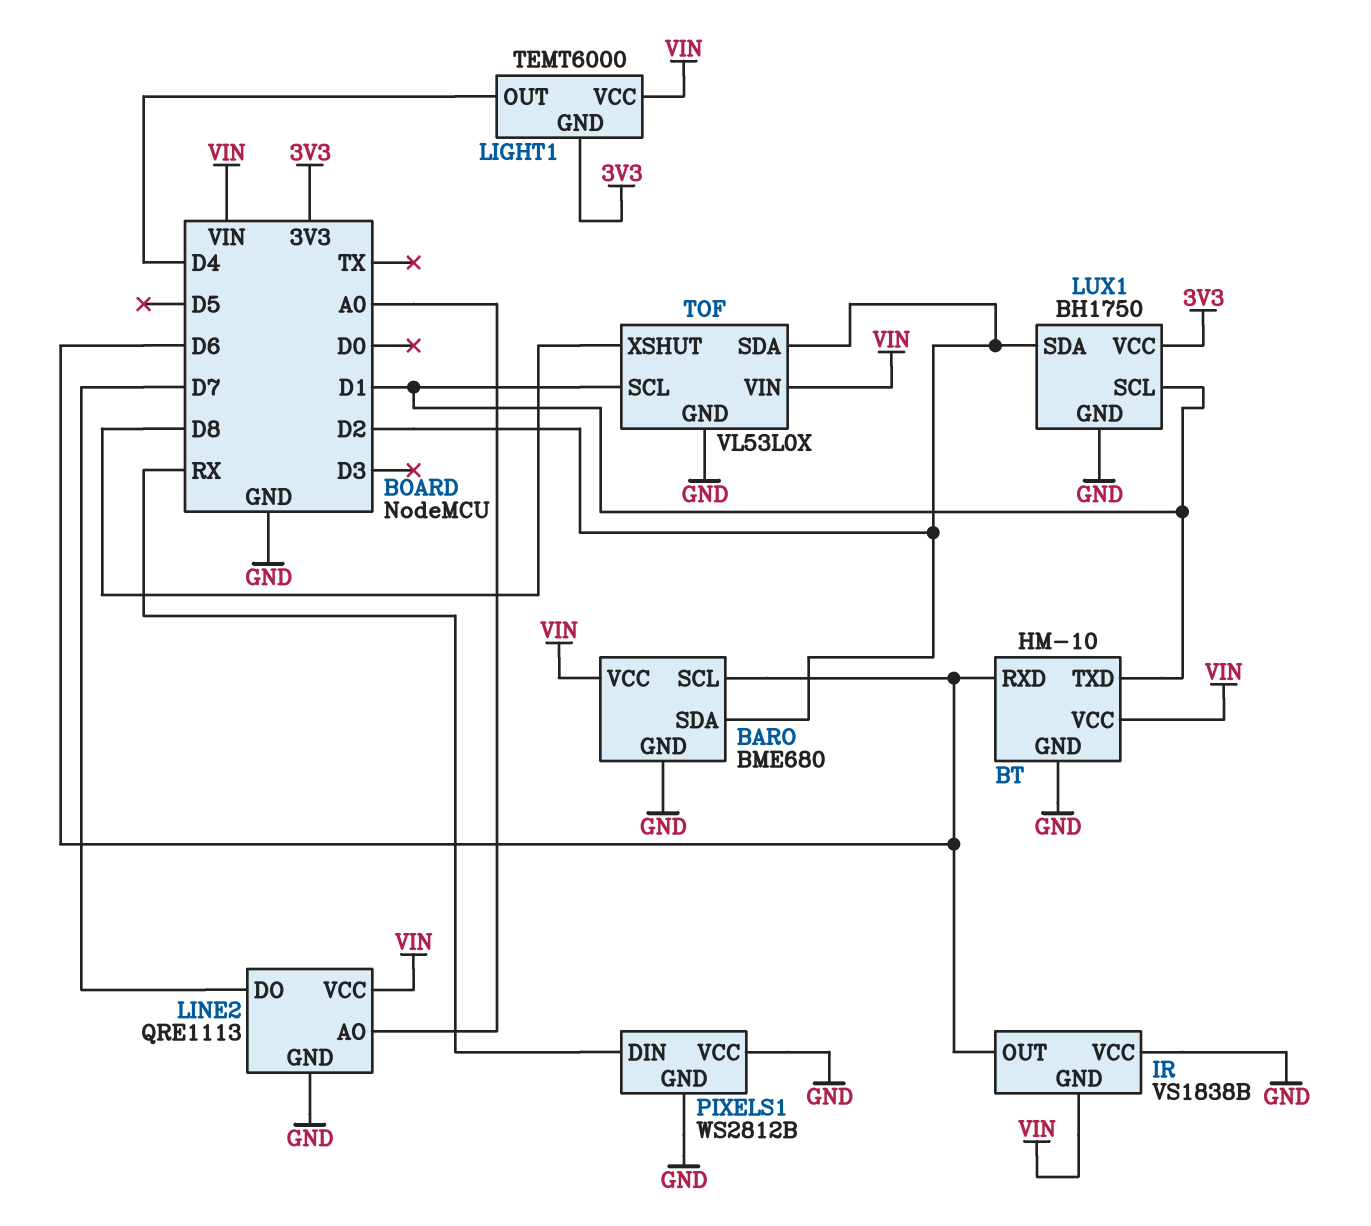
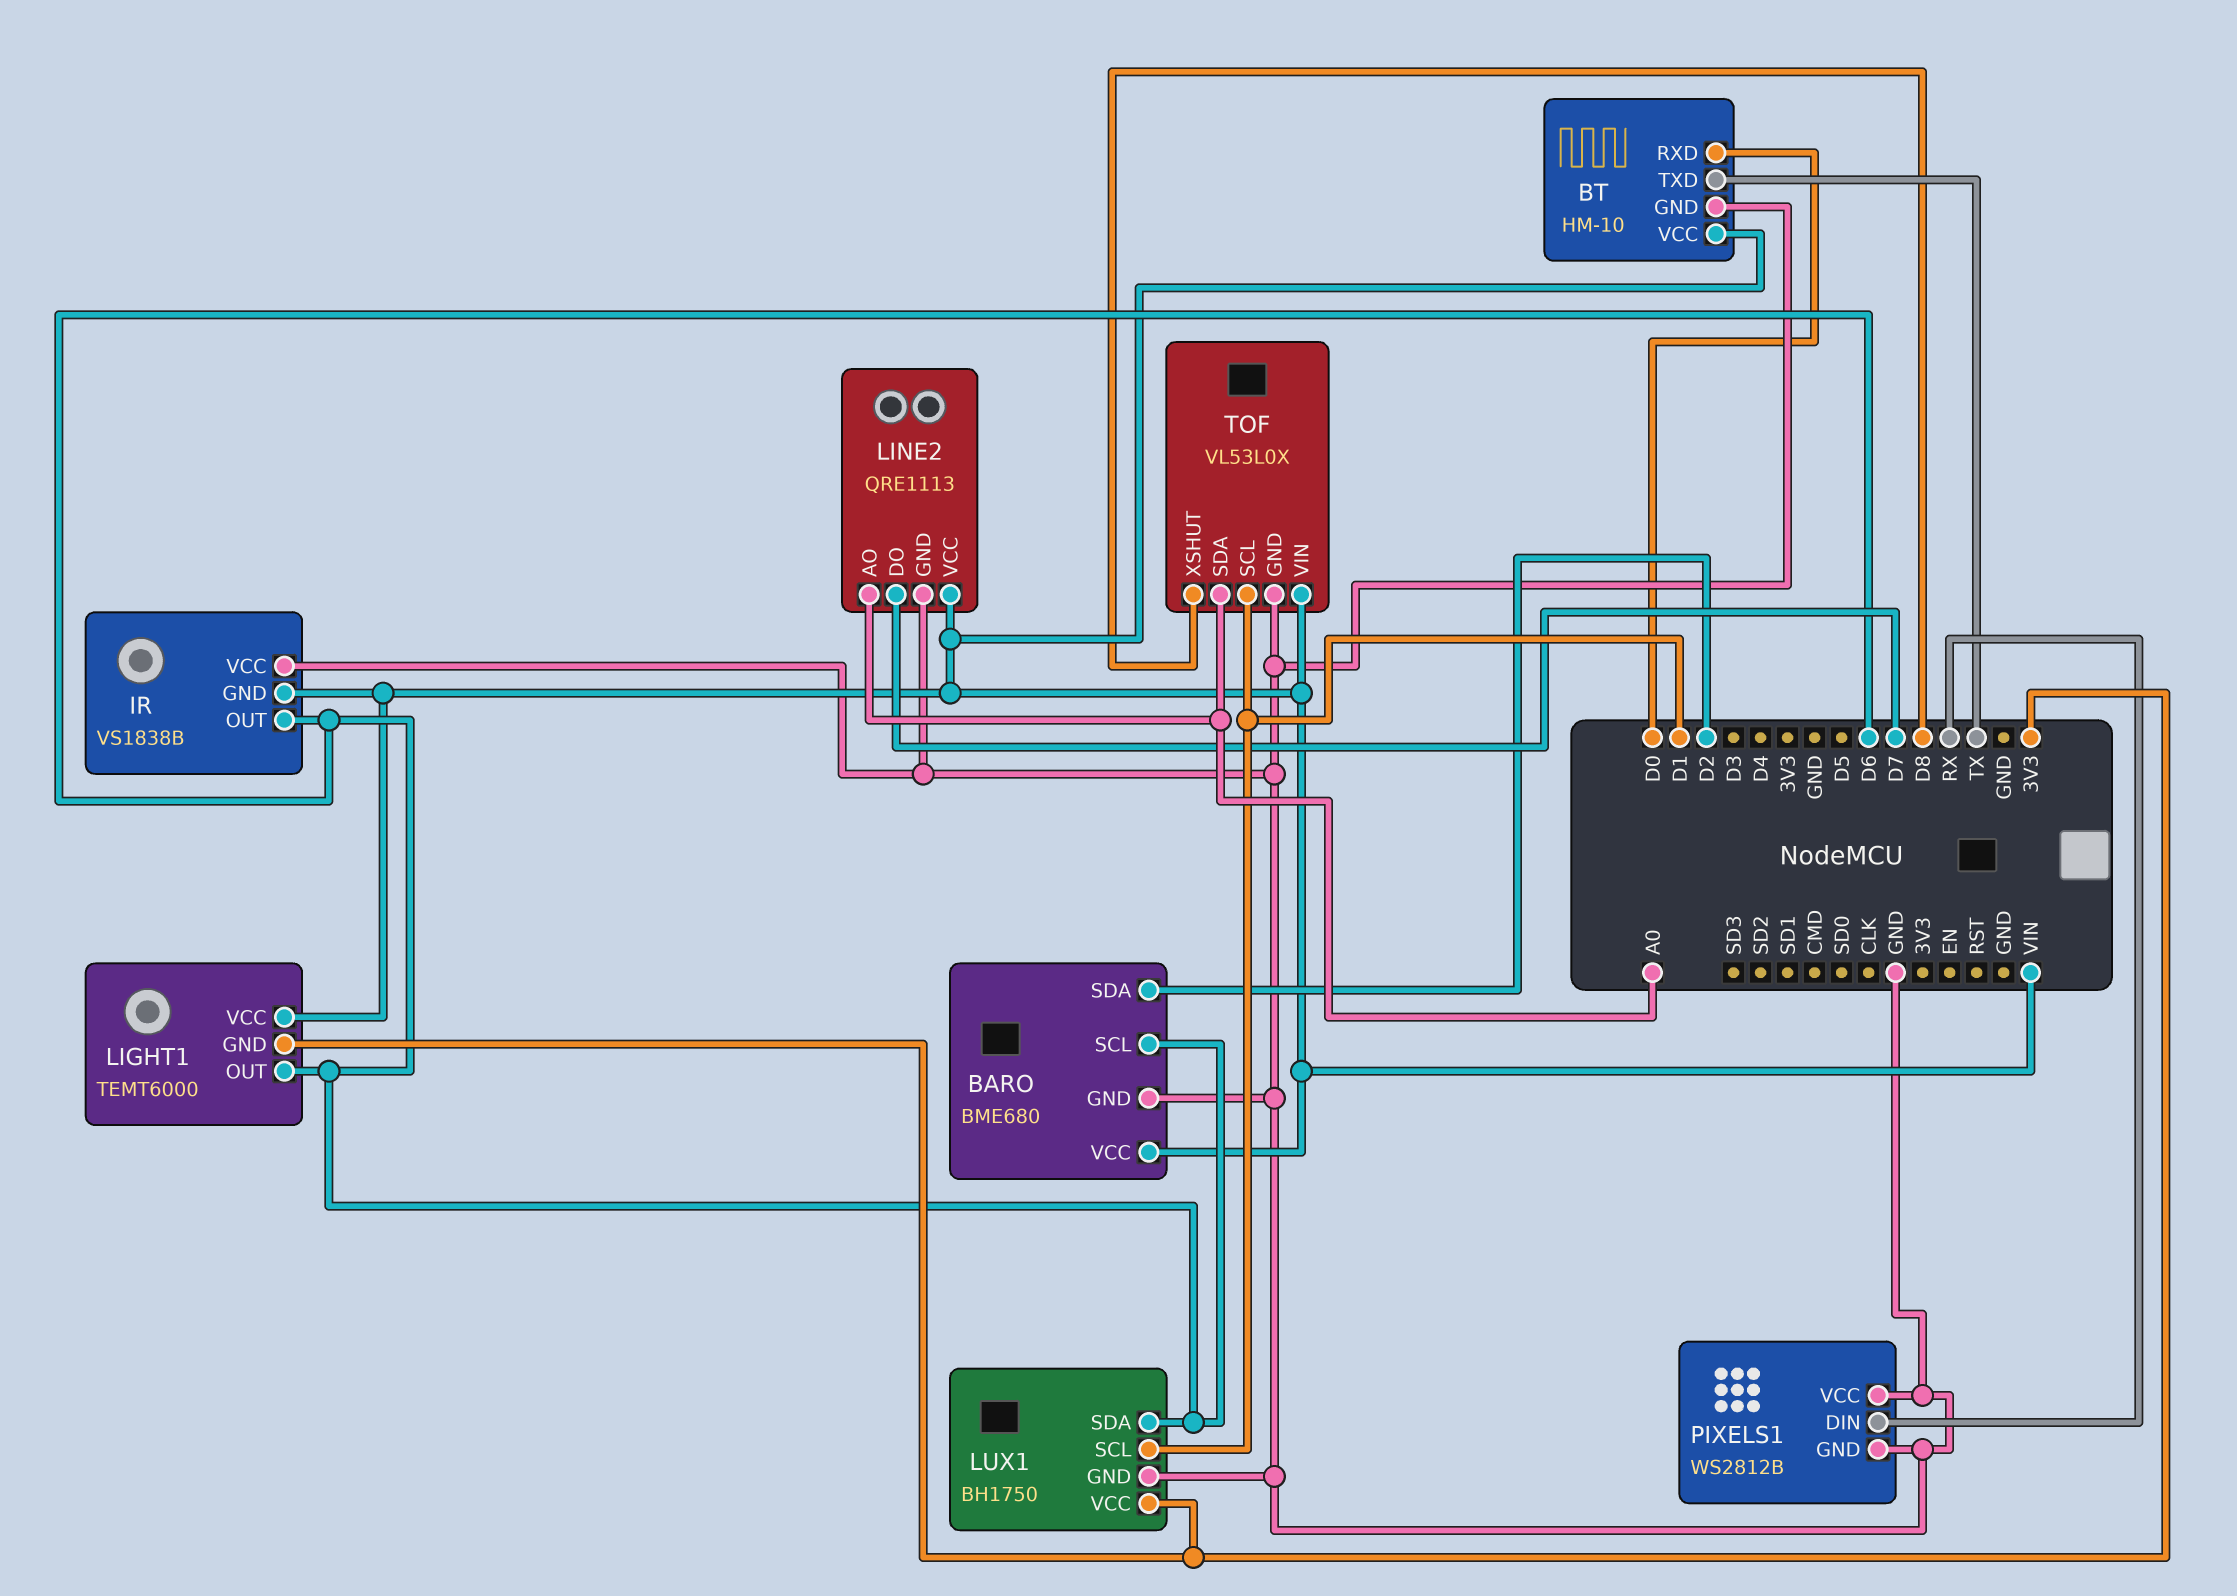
BT pin RXD: D6 -> D0
BT pin TXD: D1 -> TX
LIGHT1 pin OUT: D4 -> D6
LUX1 pin SDA: D2 -> D6
TOF pin SDA: D2 -> A0

